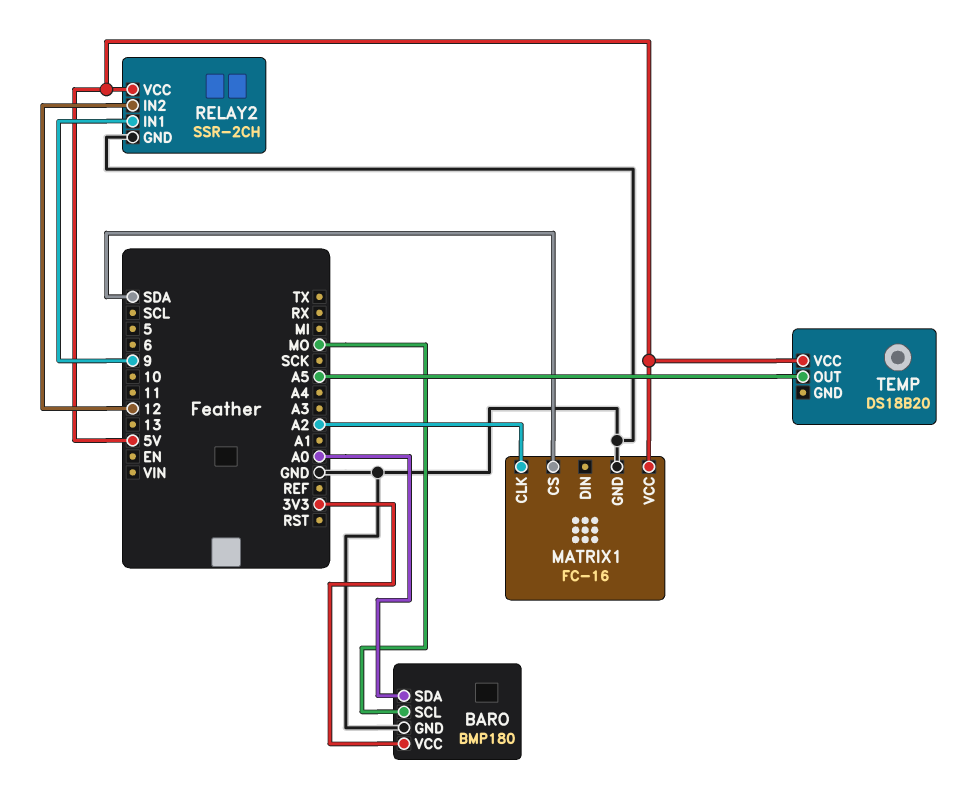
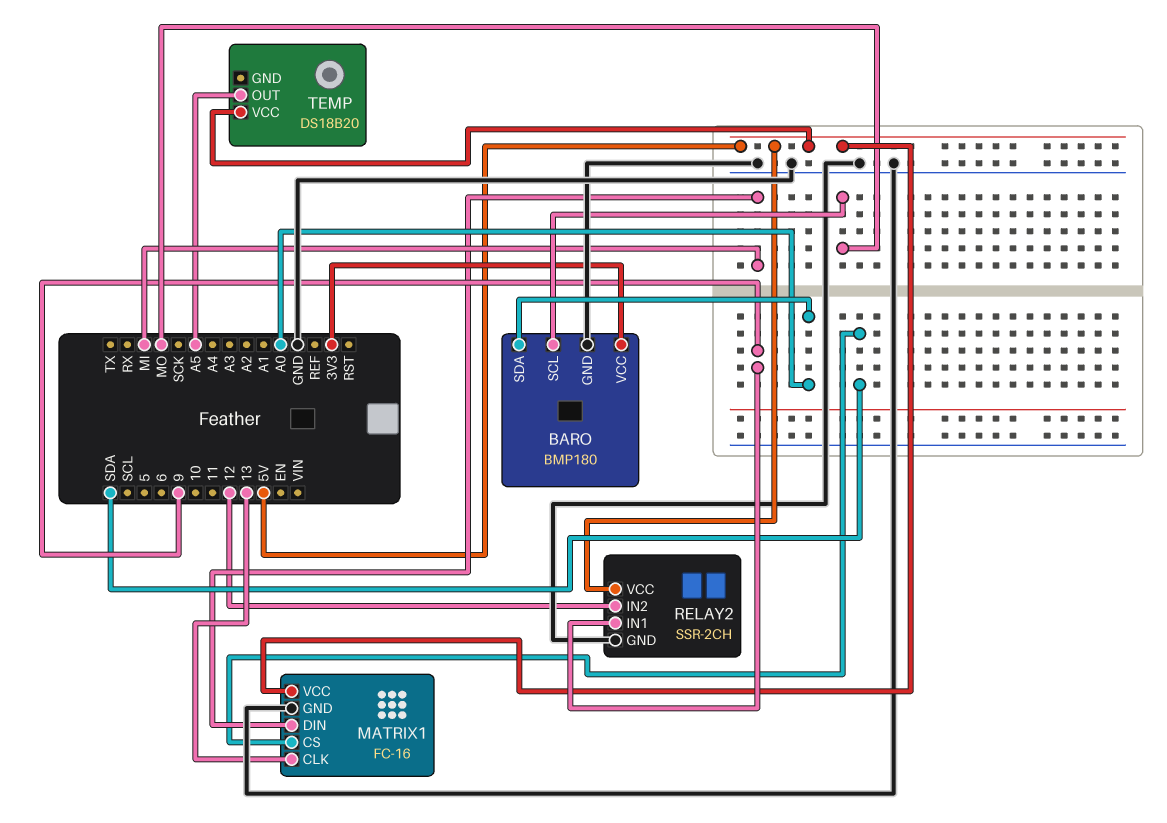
MATRIX1 pin CLK: A2 -> 13
MATRIX1 pin DIN: none -> MI

